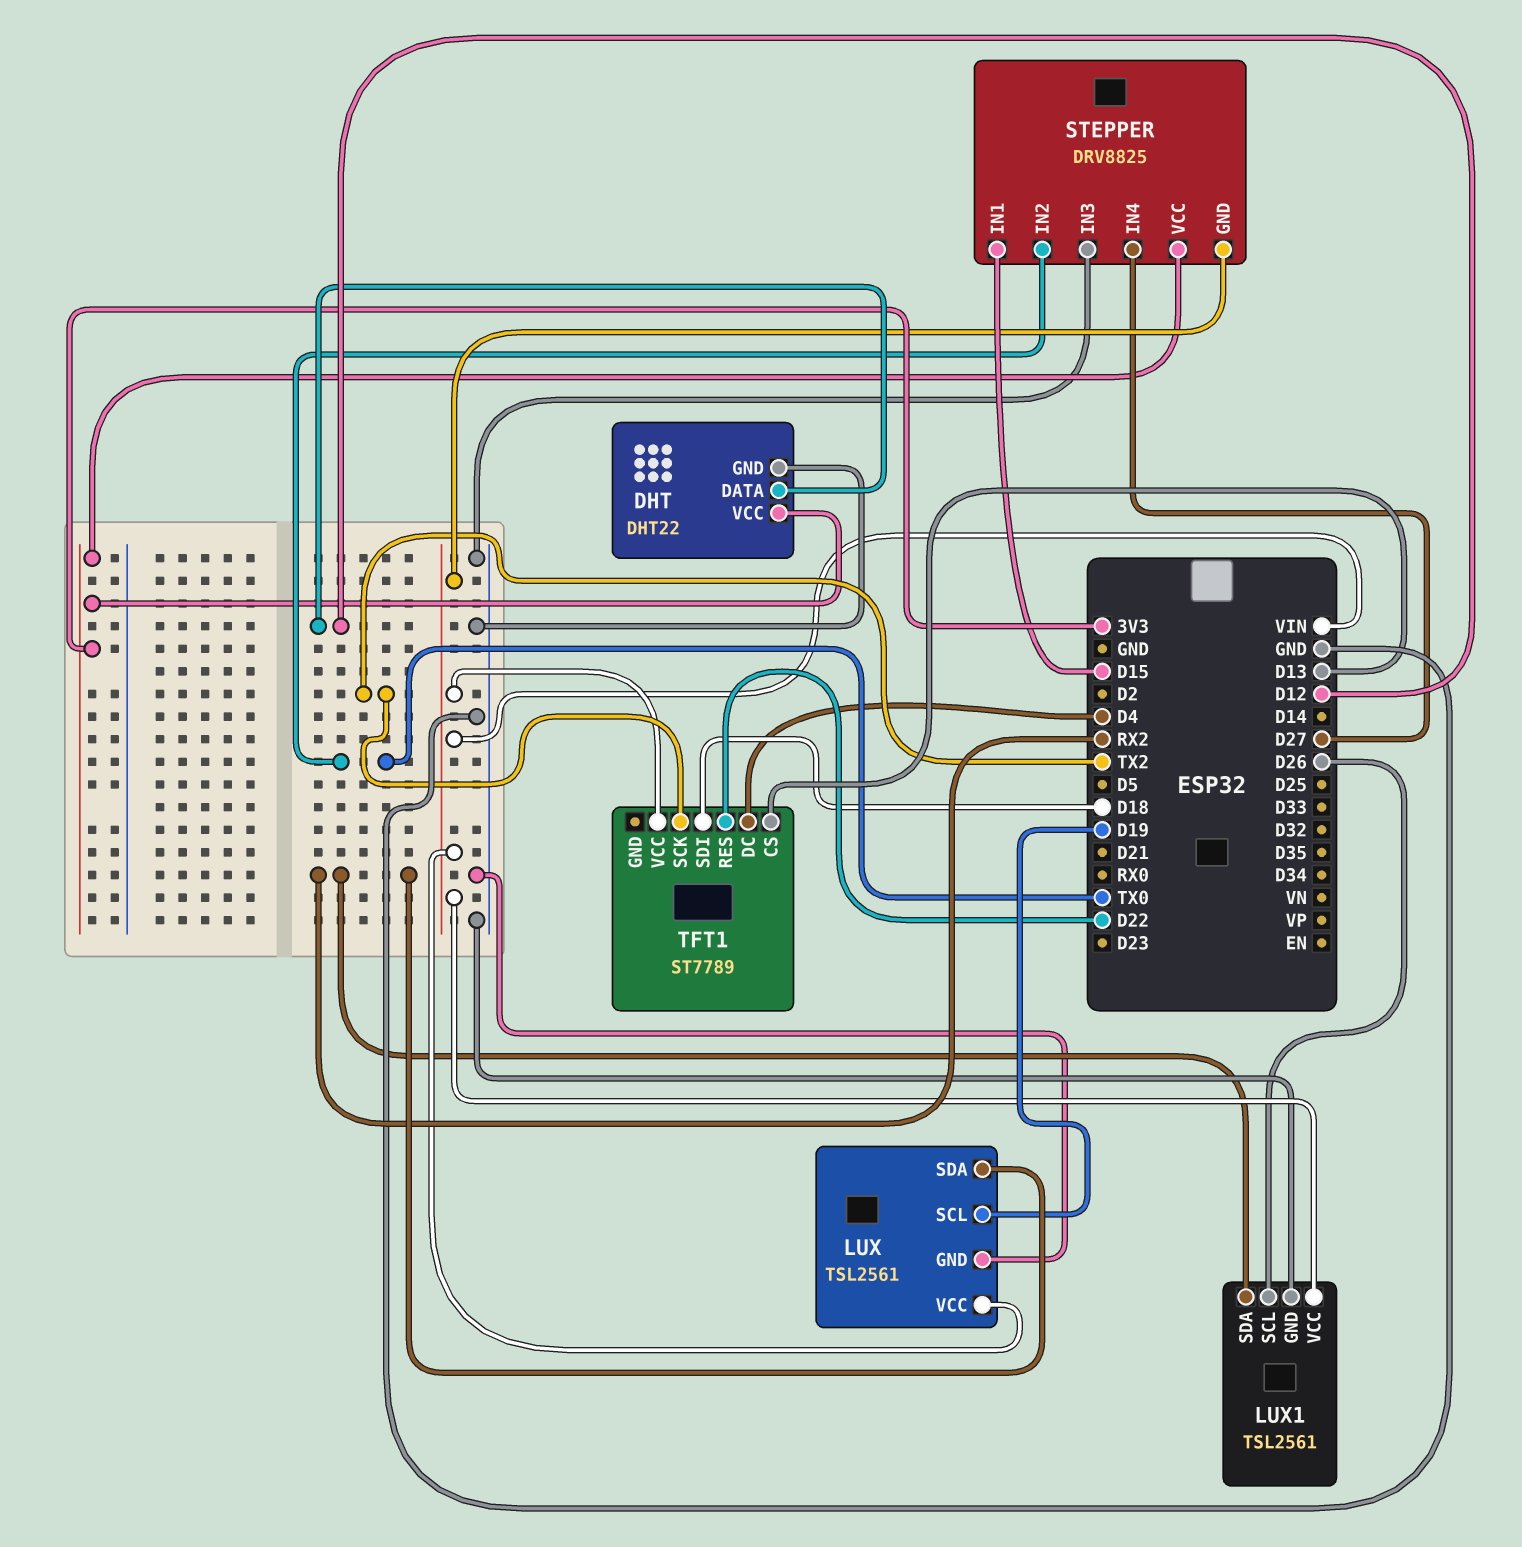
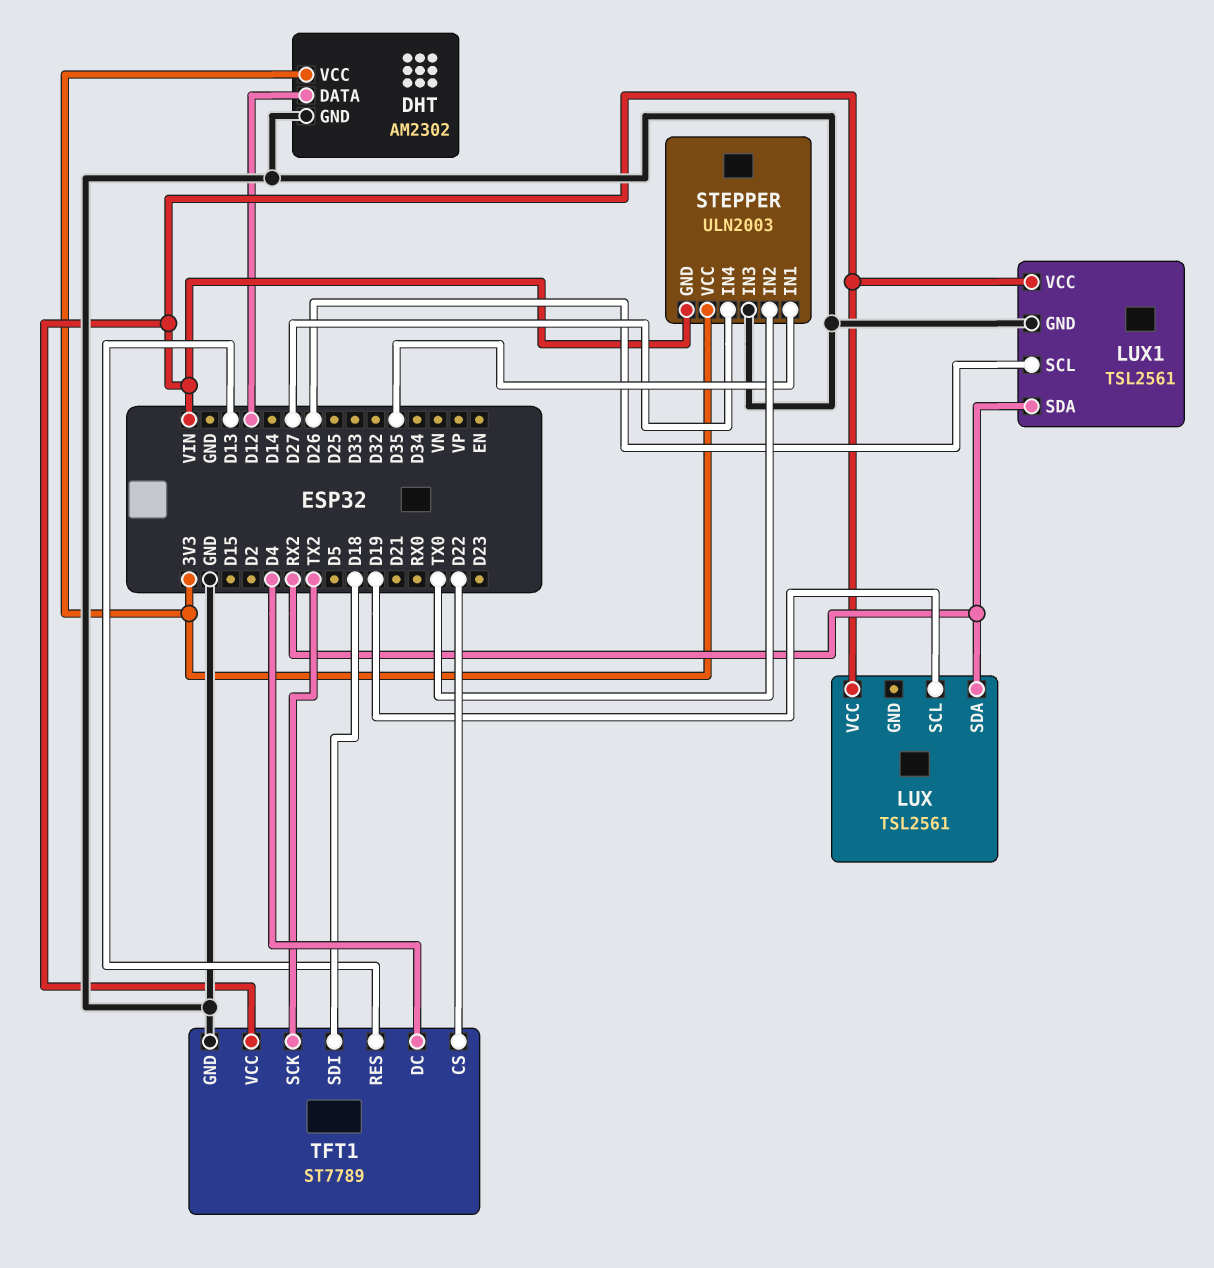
DHT: DHT22 -> AM2302
LUX pin GND: GND -> none
STEPPER: DRV8825 -> ULN2003
STEPPER pin IN1: D15 -> D35
TFT1 pin CS: D13 -> D22
TFT1 pin GND: none -> GND
TFT1 pin RES: D22 -> D13

